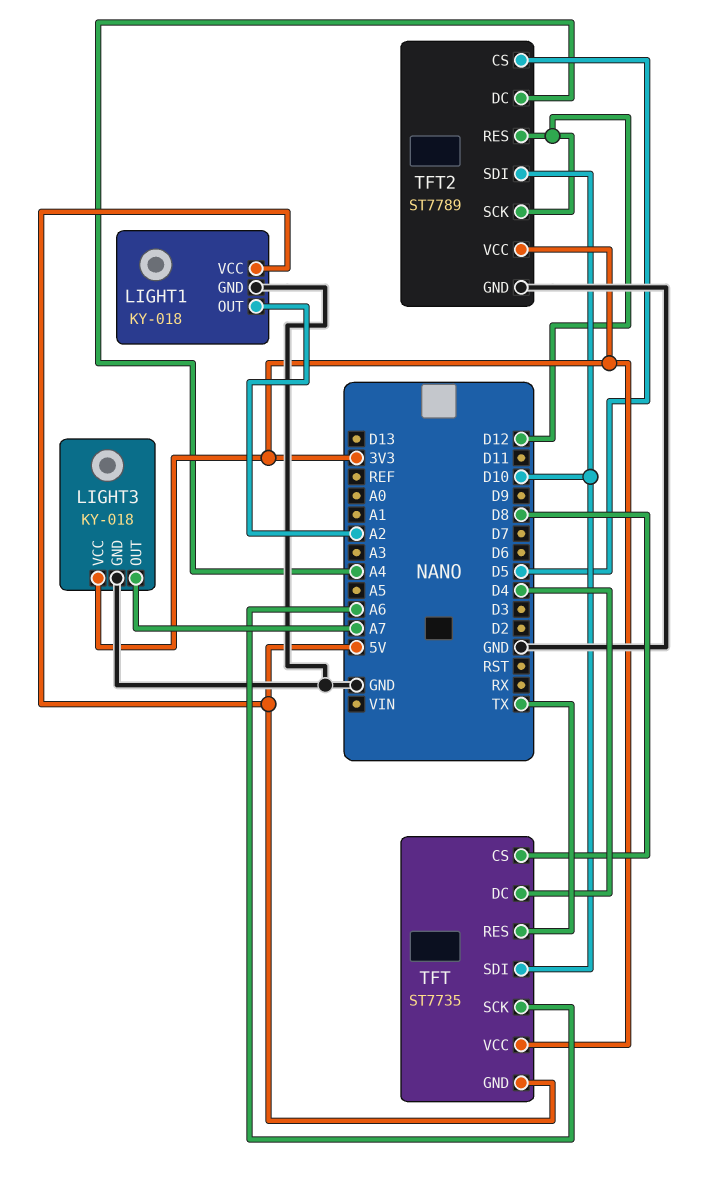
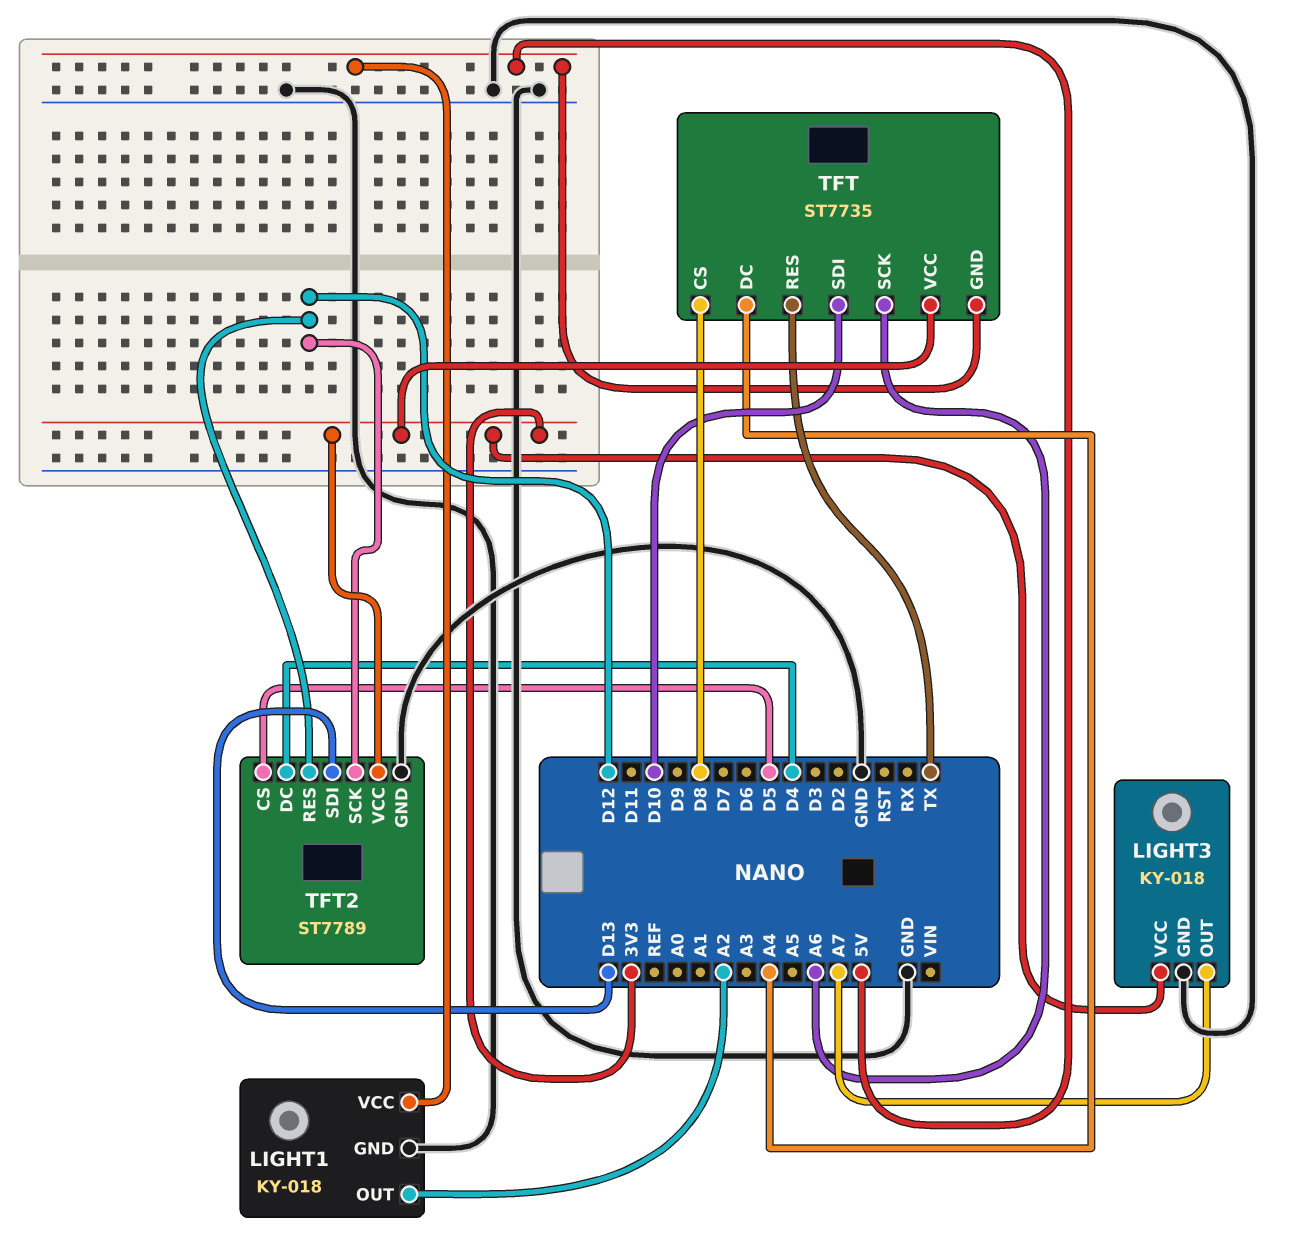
TFT pin DC: D4 -> A4
TFT2 pin DC: A4 -> D4
TFT2 pin SDI: D10 -> D13

